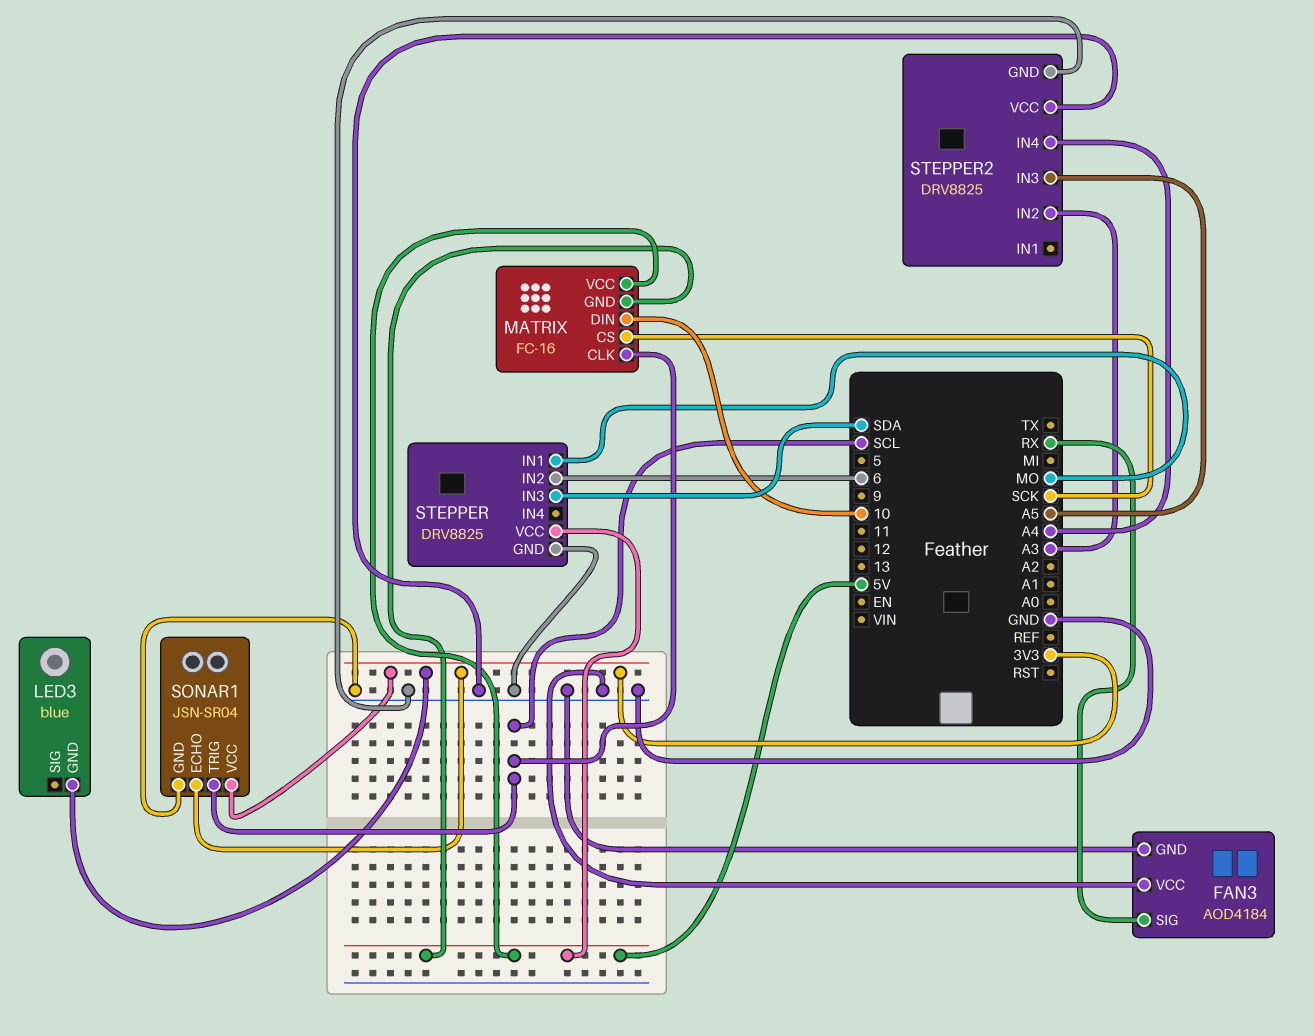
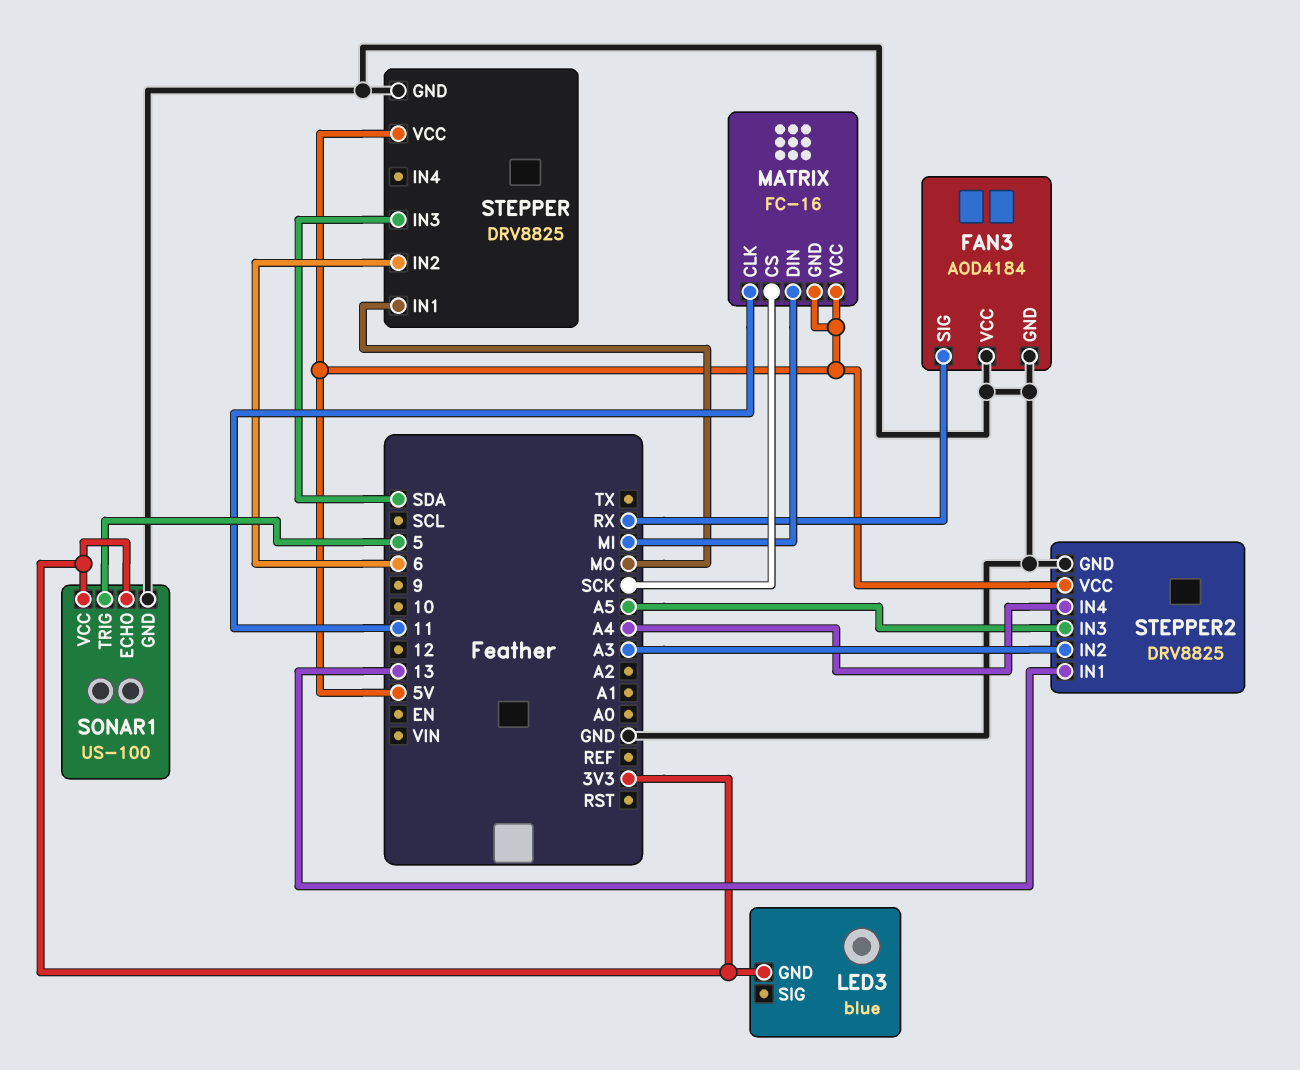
MATRIX pin CLK: SCL -> 11
MATRIX pin DIN: 10 -> MI
SONAR1: JSN-SR04 -> US-100
SONAR1 pin TRIG: SCL -> 5
STEPPER2 pin IN1: none -> 13
STEPPER2 pin VCC: GND -> 5V

